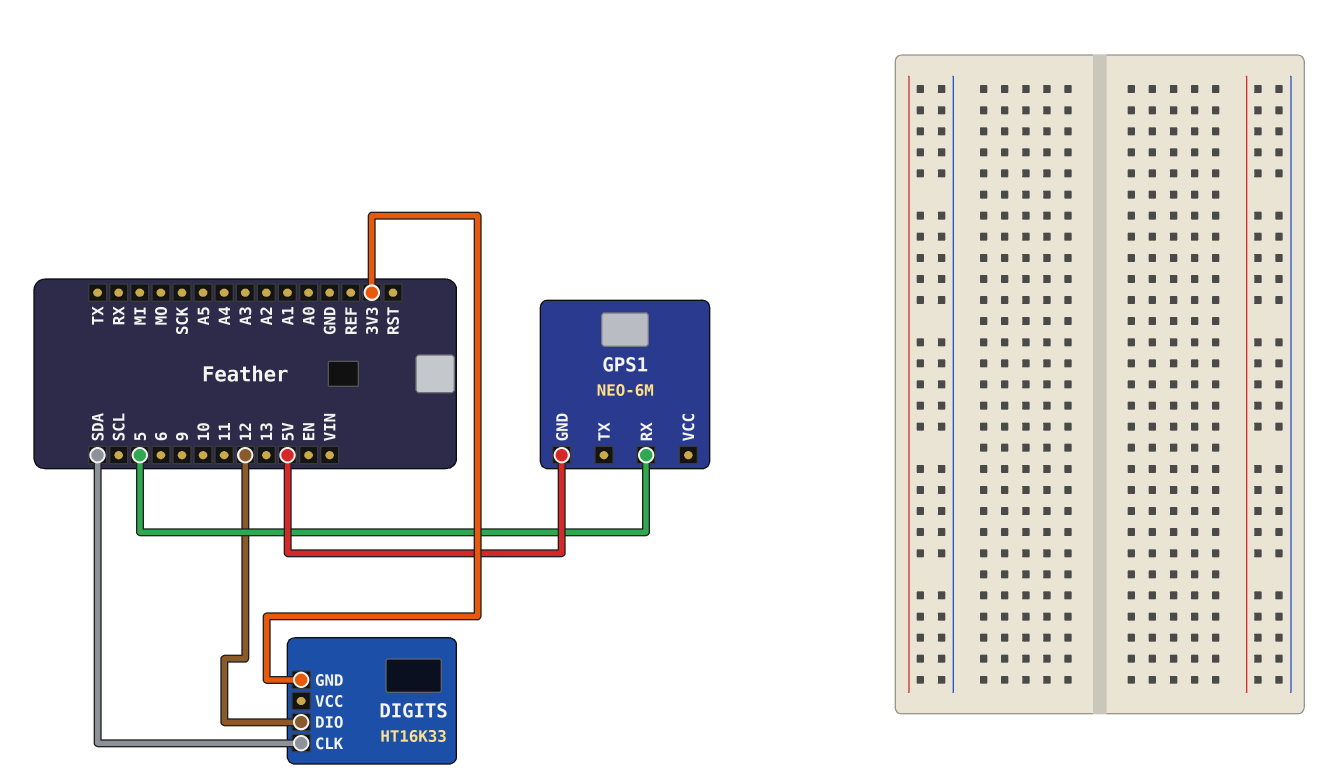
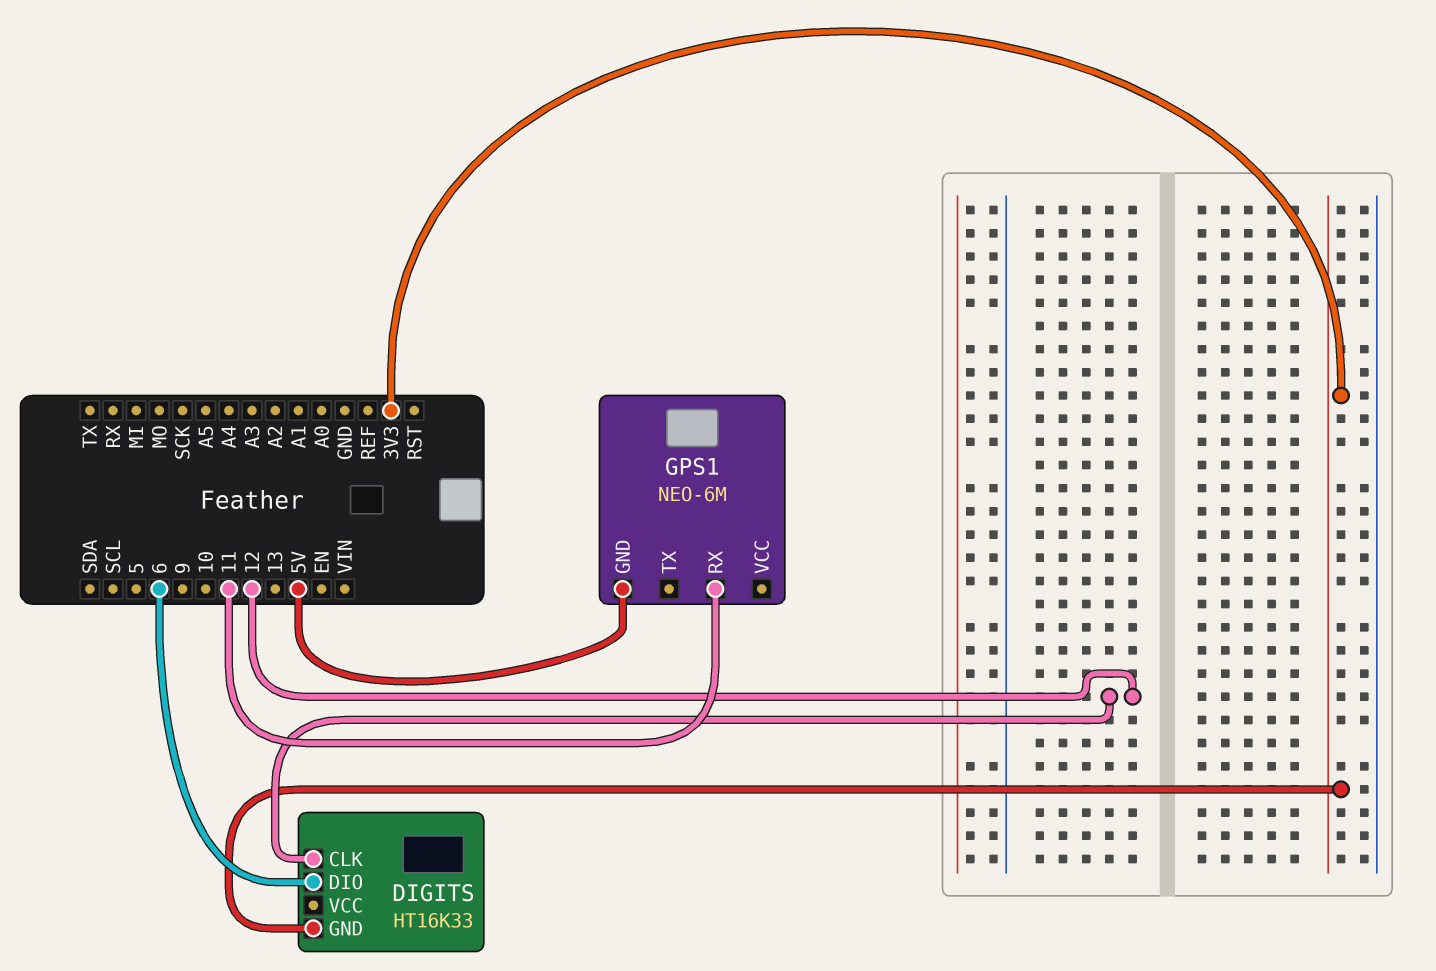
DIGITS pin CLK: SDA -> 12
DIGITS pin DIO: 12 -> 6
GPS1 pin RX: 5 -> 11

